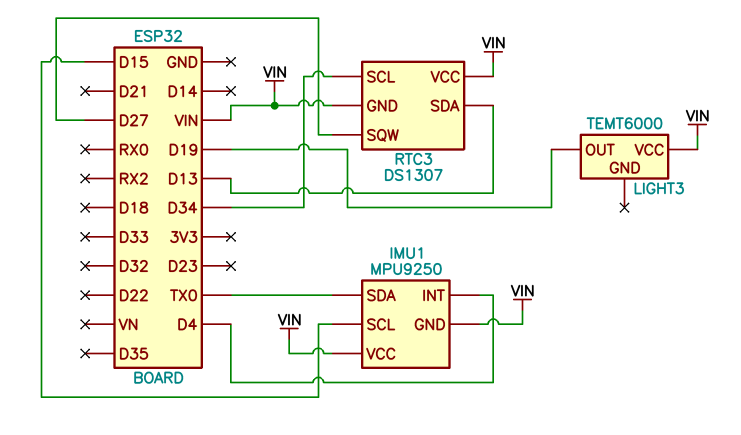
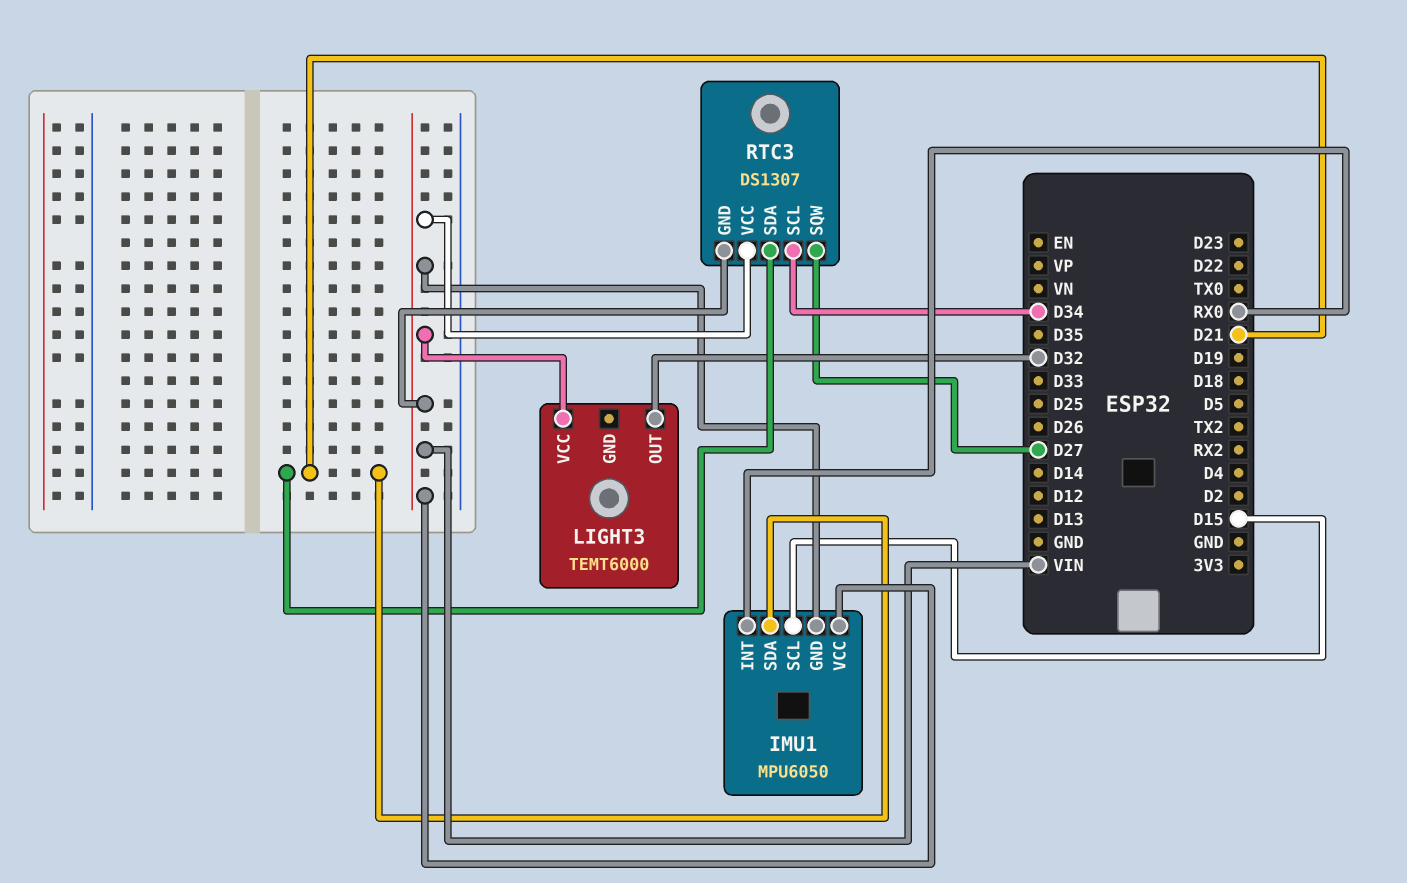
IMU1: MPU9250 -> MPU6050
IMU1 pin INT: D4 -> RX0
IMU1 pin SDA: TX0 -> D21
LIGHT3 pin OUT: D19 -> D32
RTC3 pin SDA: D13 -> D21

